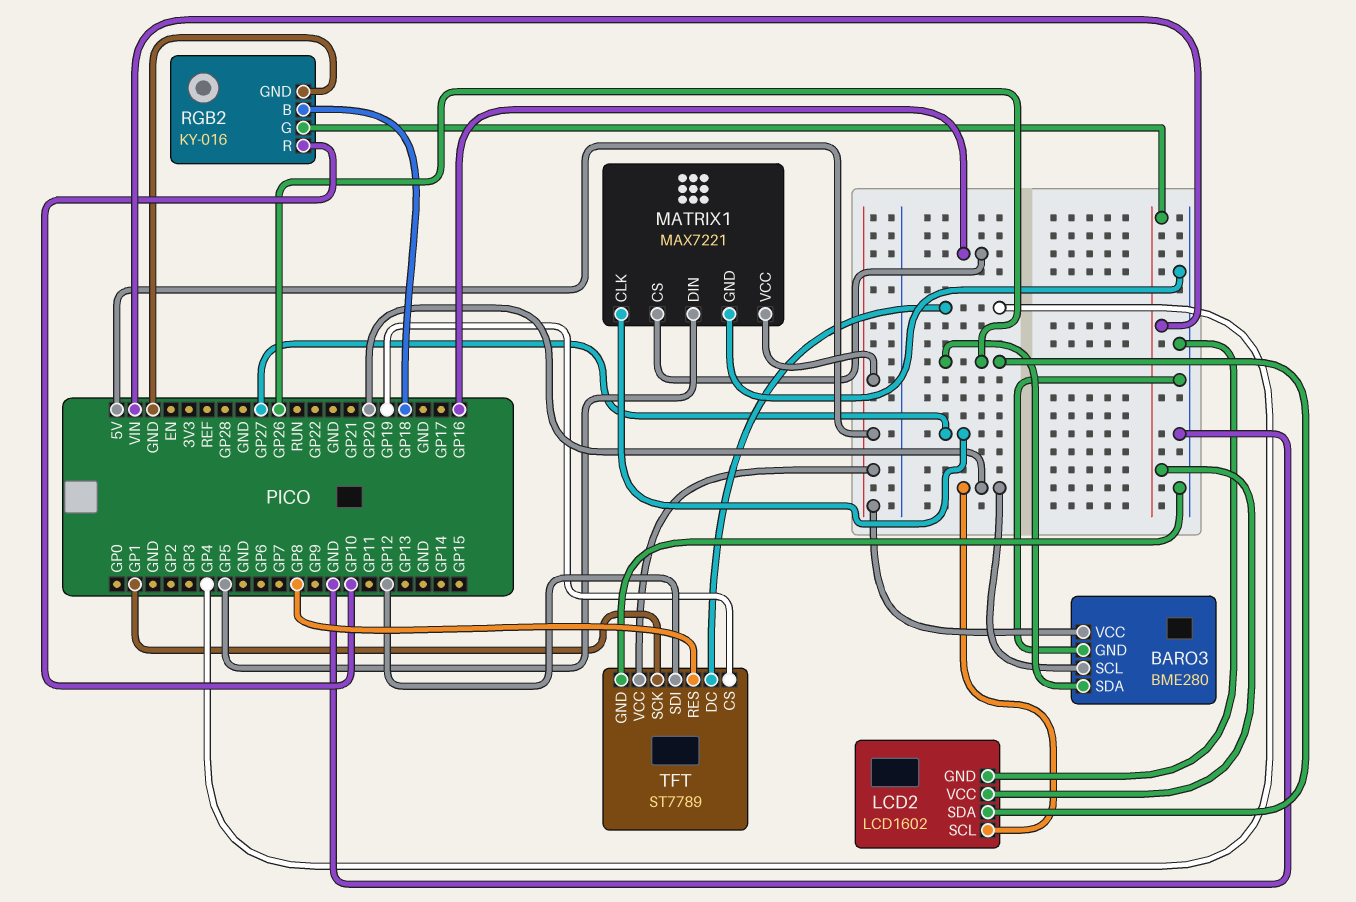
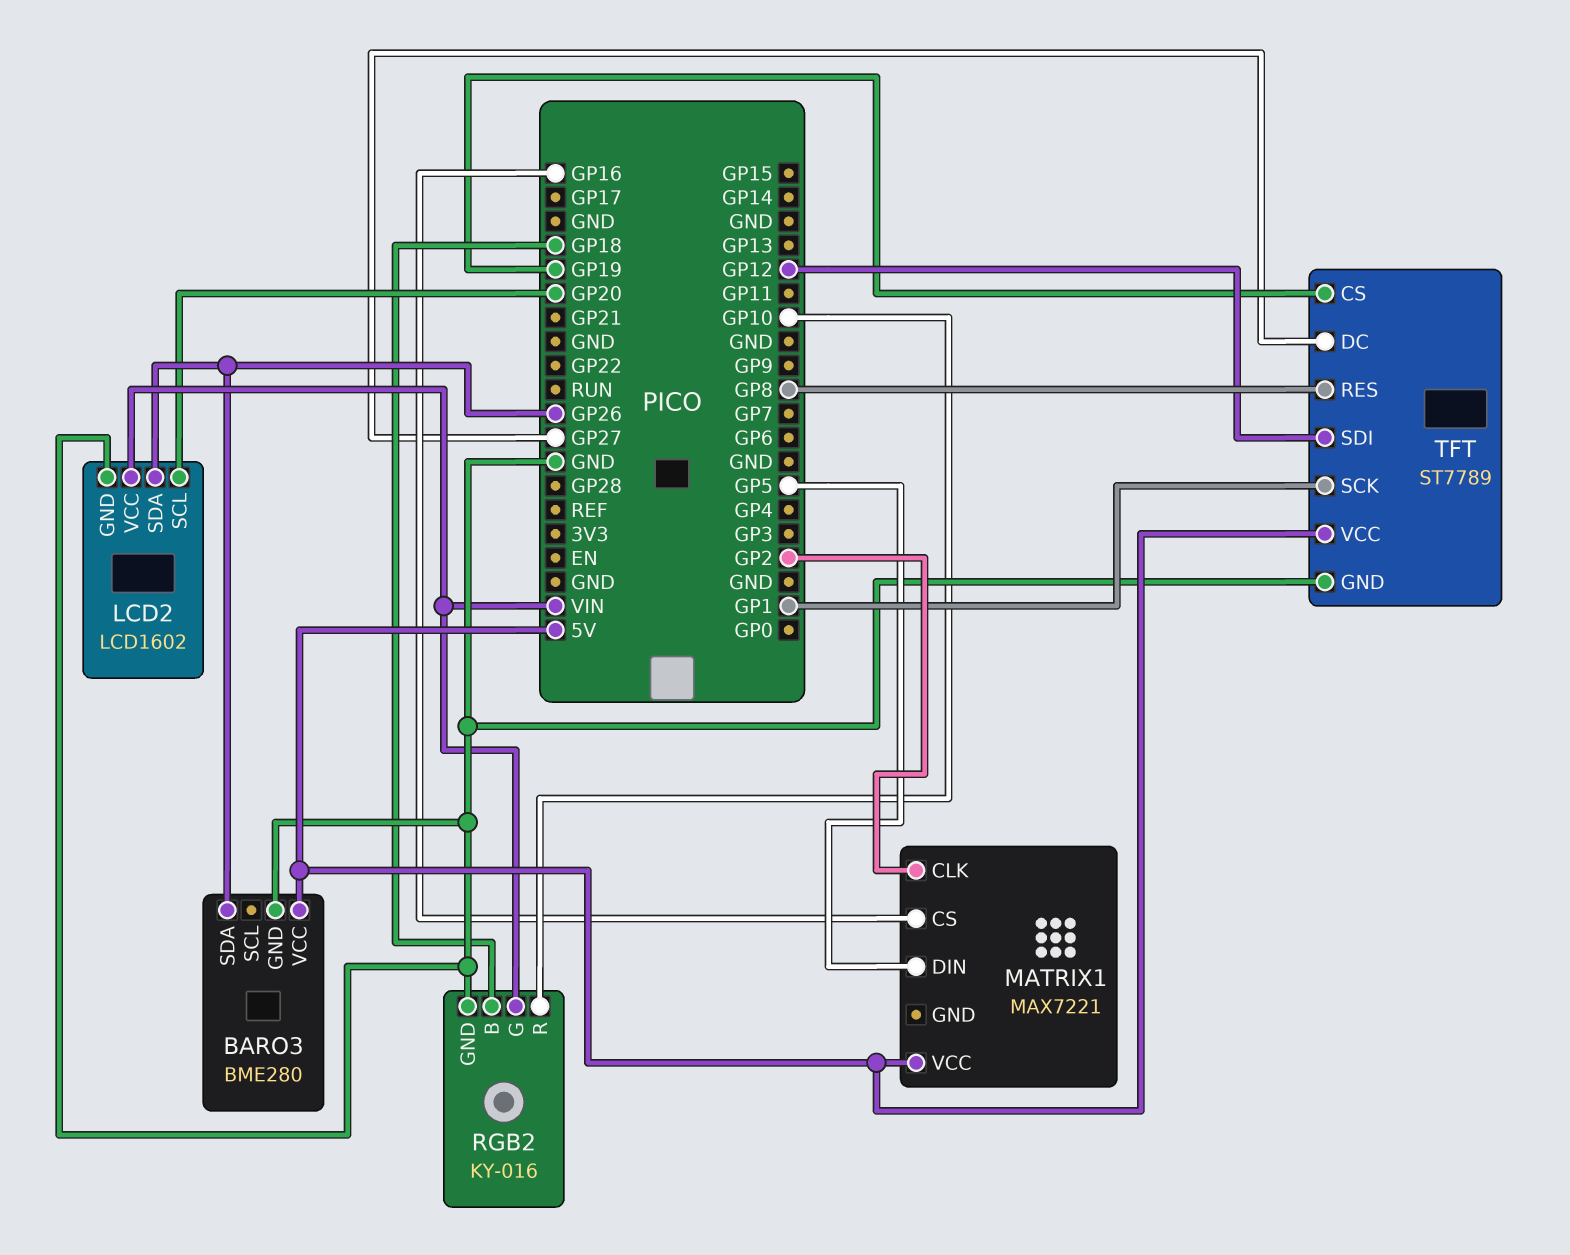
BARO3 pin SCL: GP20 -> none
MATRIX1 pin CLK: GP27 -> GP2
MATRIX1 pin GND: GND -> none
TFT pin DC: GP4 -> GP27

